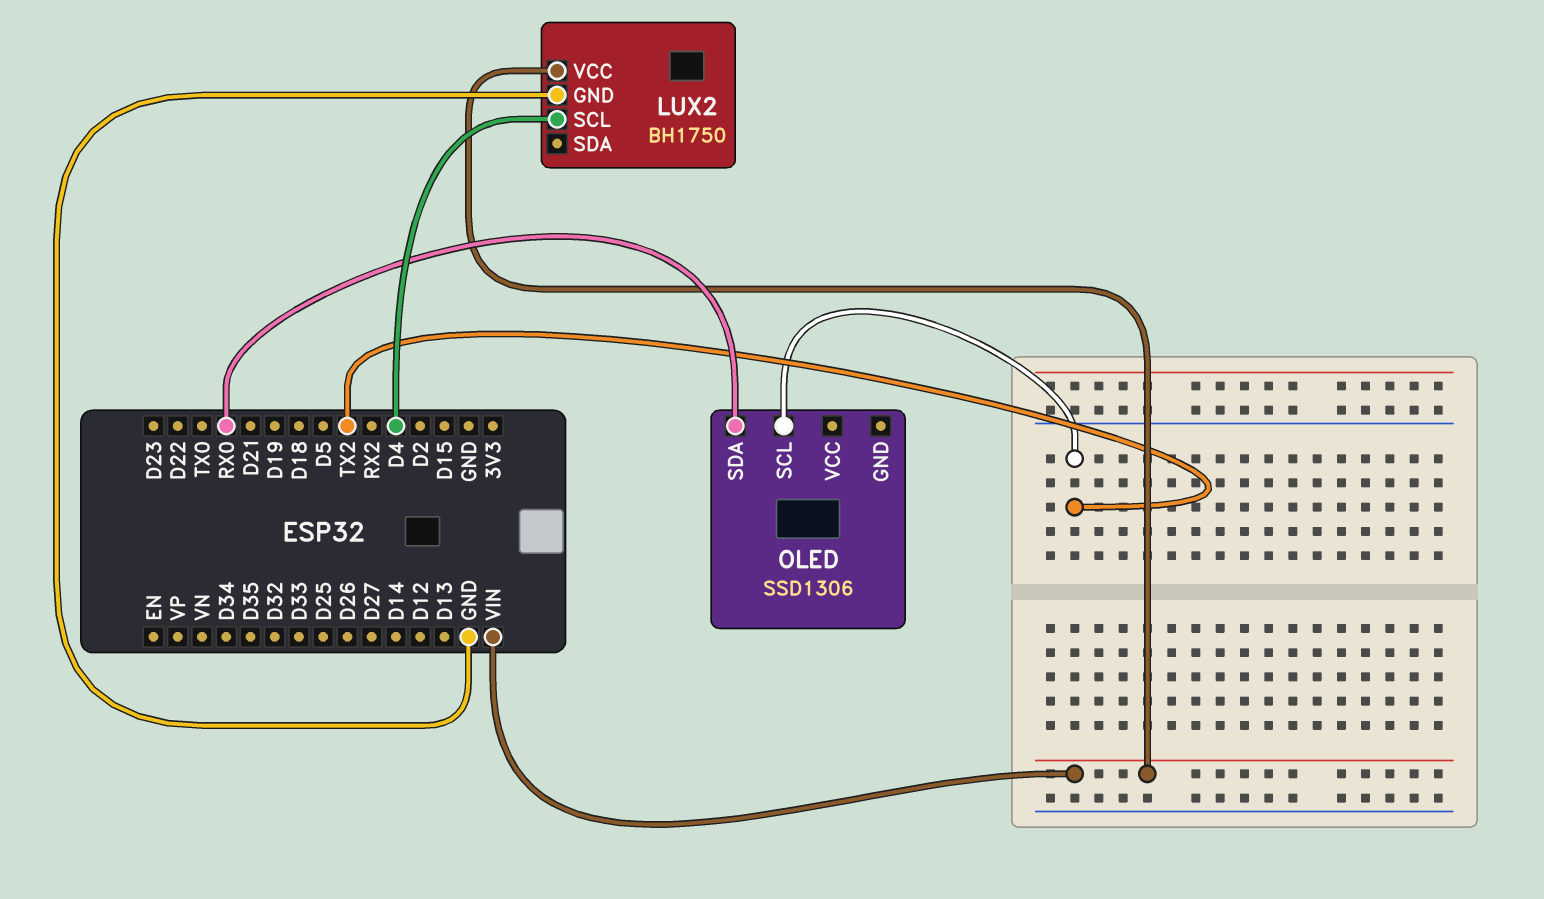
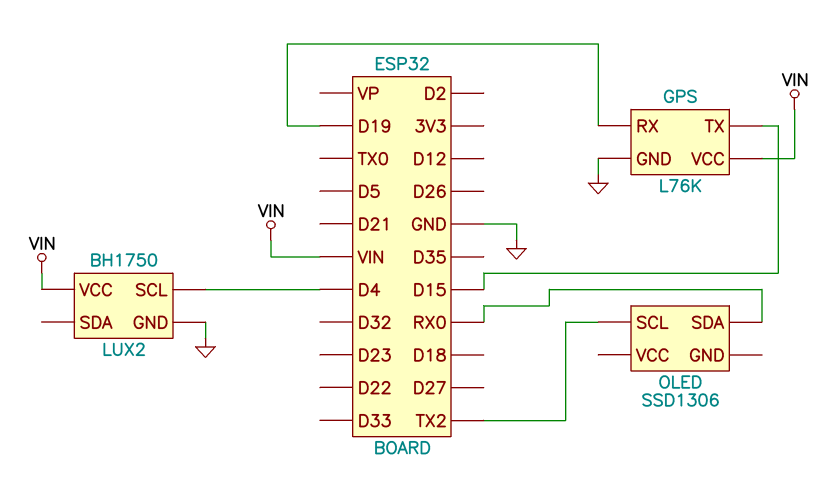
GPS: none -> L76K
GPS pin GND: none -> GND
GPS pin RX: none -> D19
GPS pin TX: none -> D15
GPS pin VCC: none -> VIN

